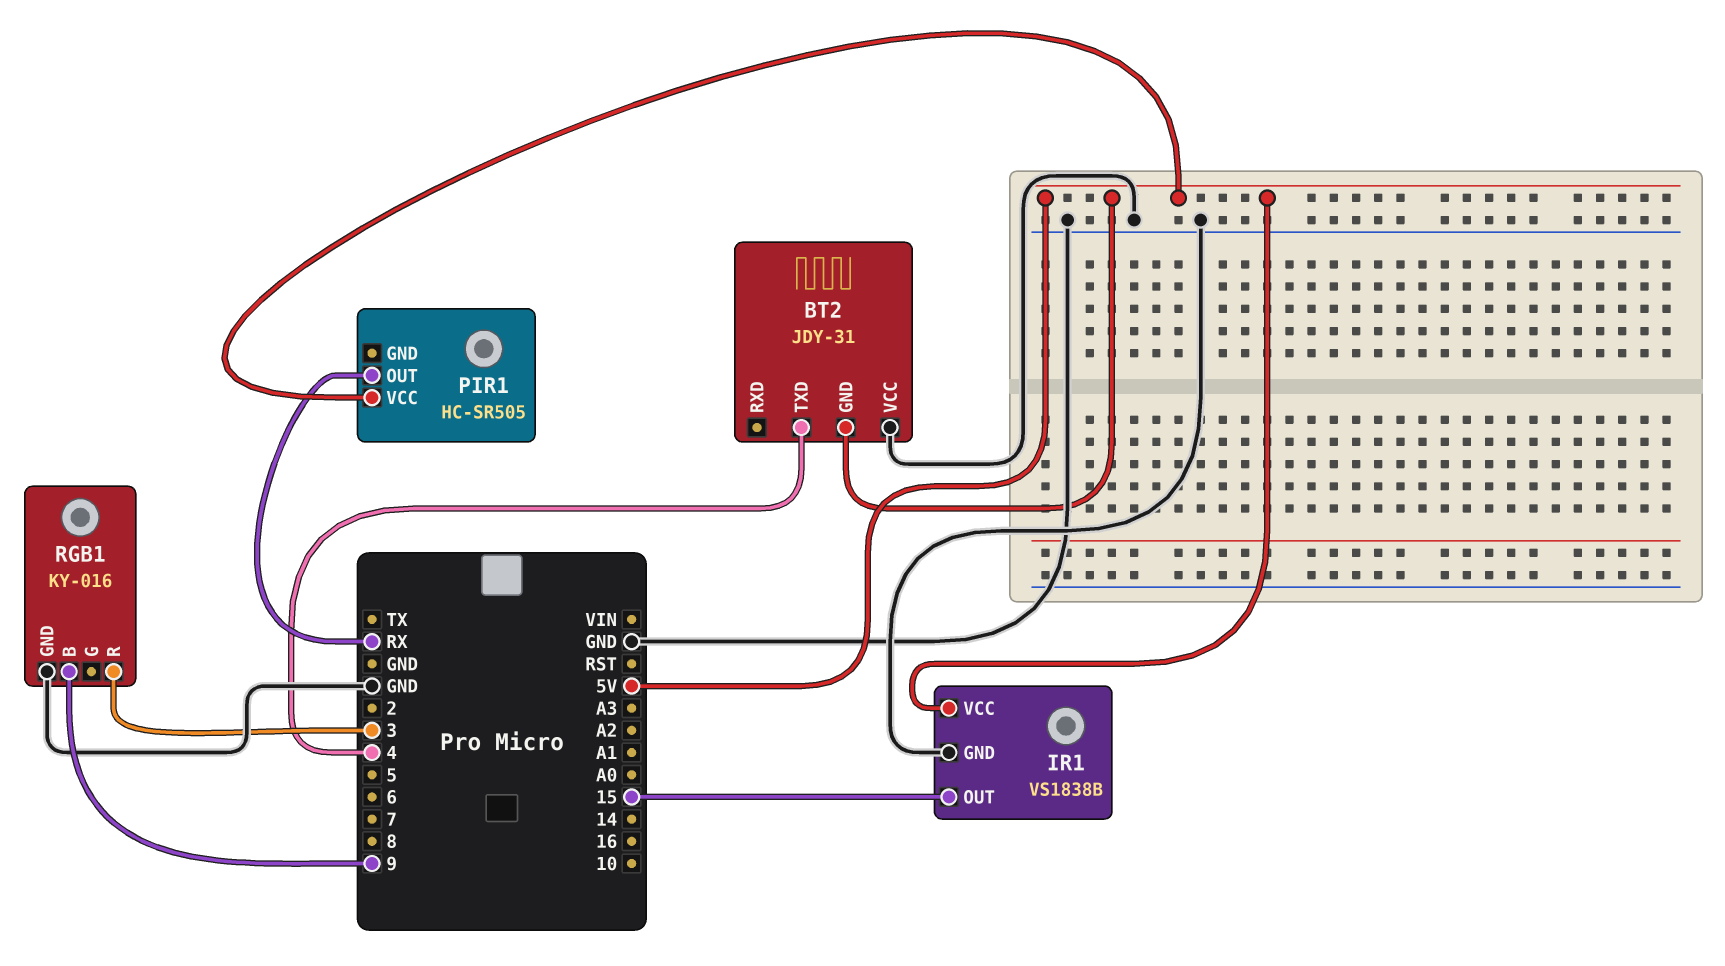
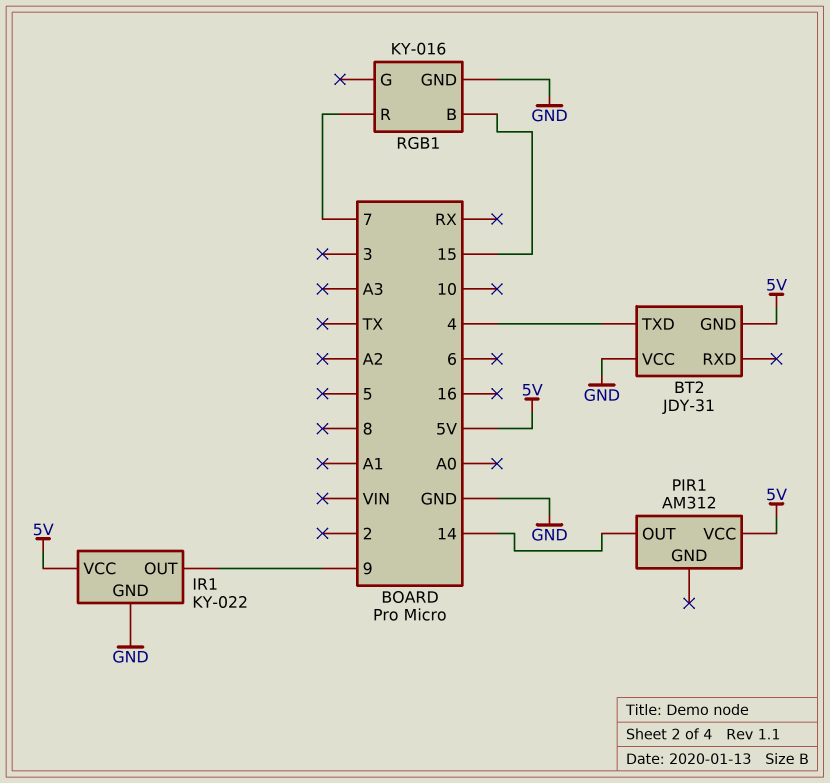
IR1: VS1838B -> KY-022
IR1 pin OUT: 15 -> 9
PIR1: HC-SR505 -> AM312
PIR1 pin OUT: RX -> 14
RGB1 pin B: 9 -> 15
RGB1 pin R: 3 -> 7

